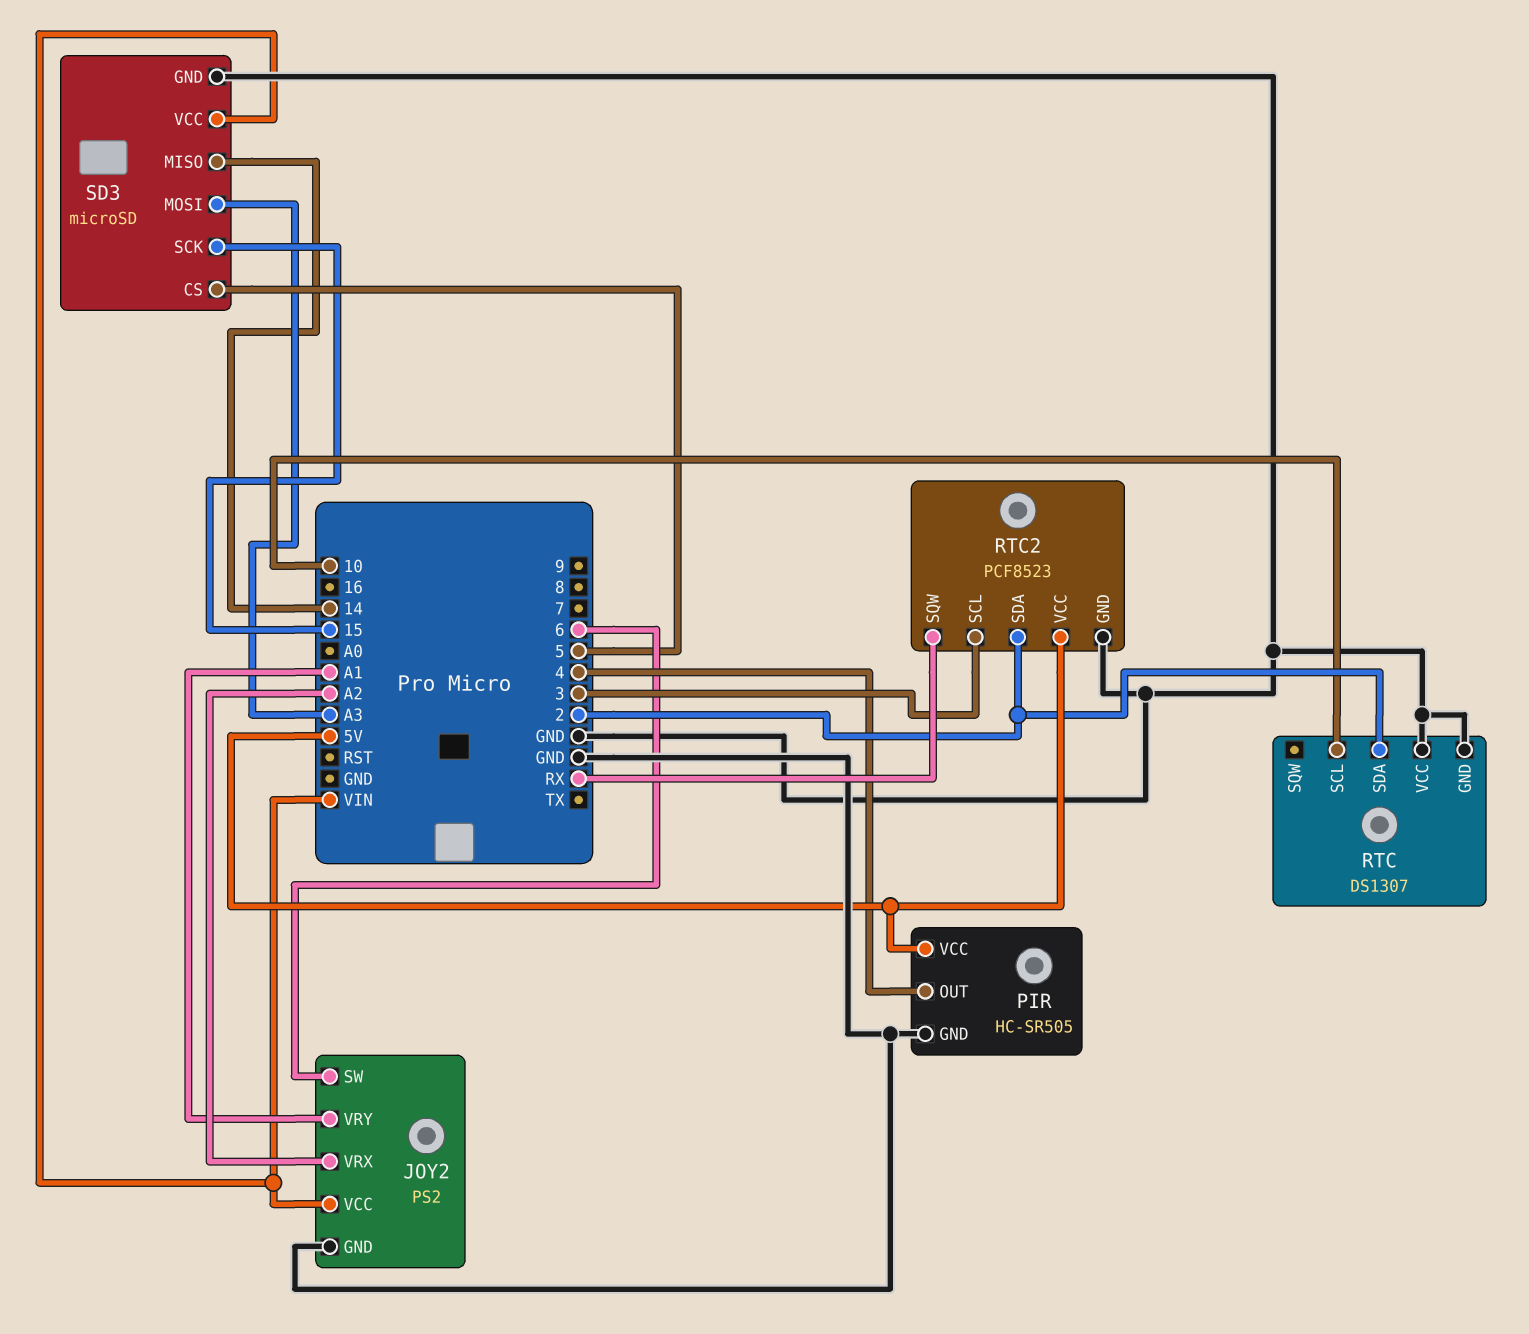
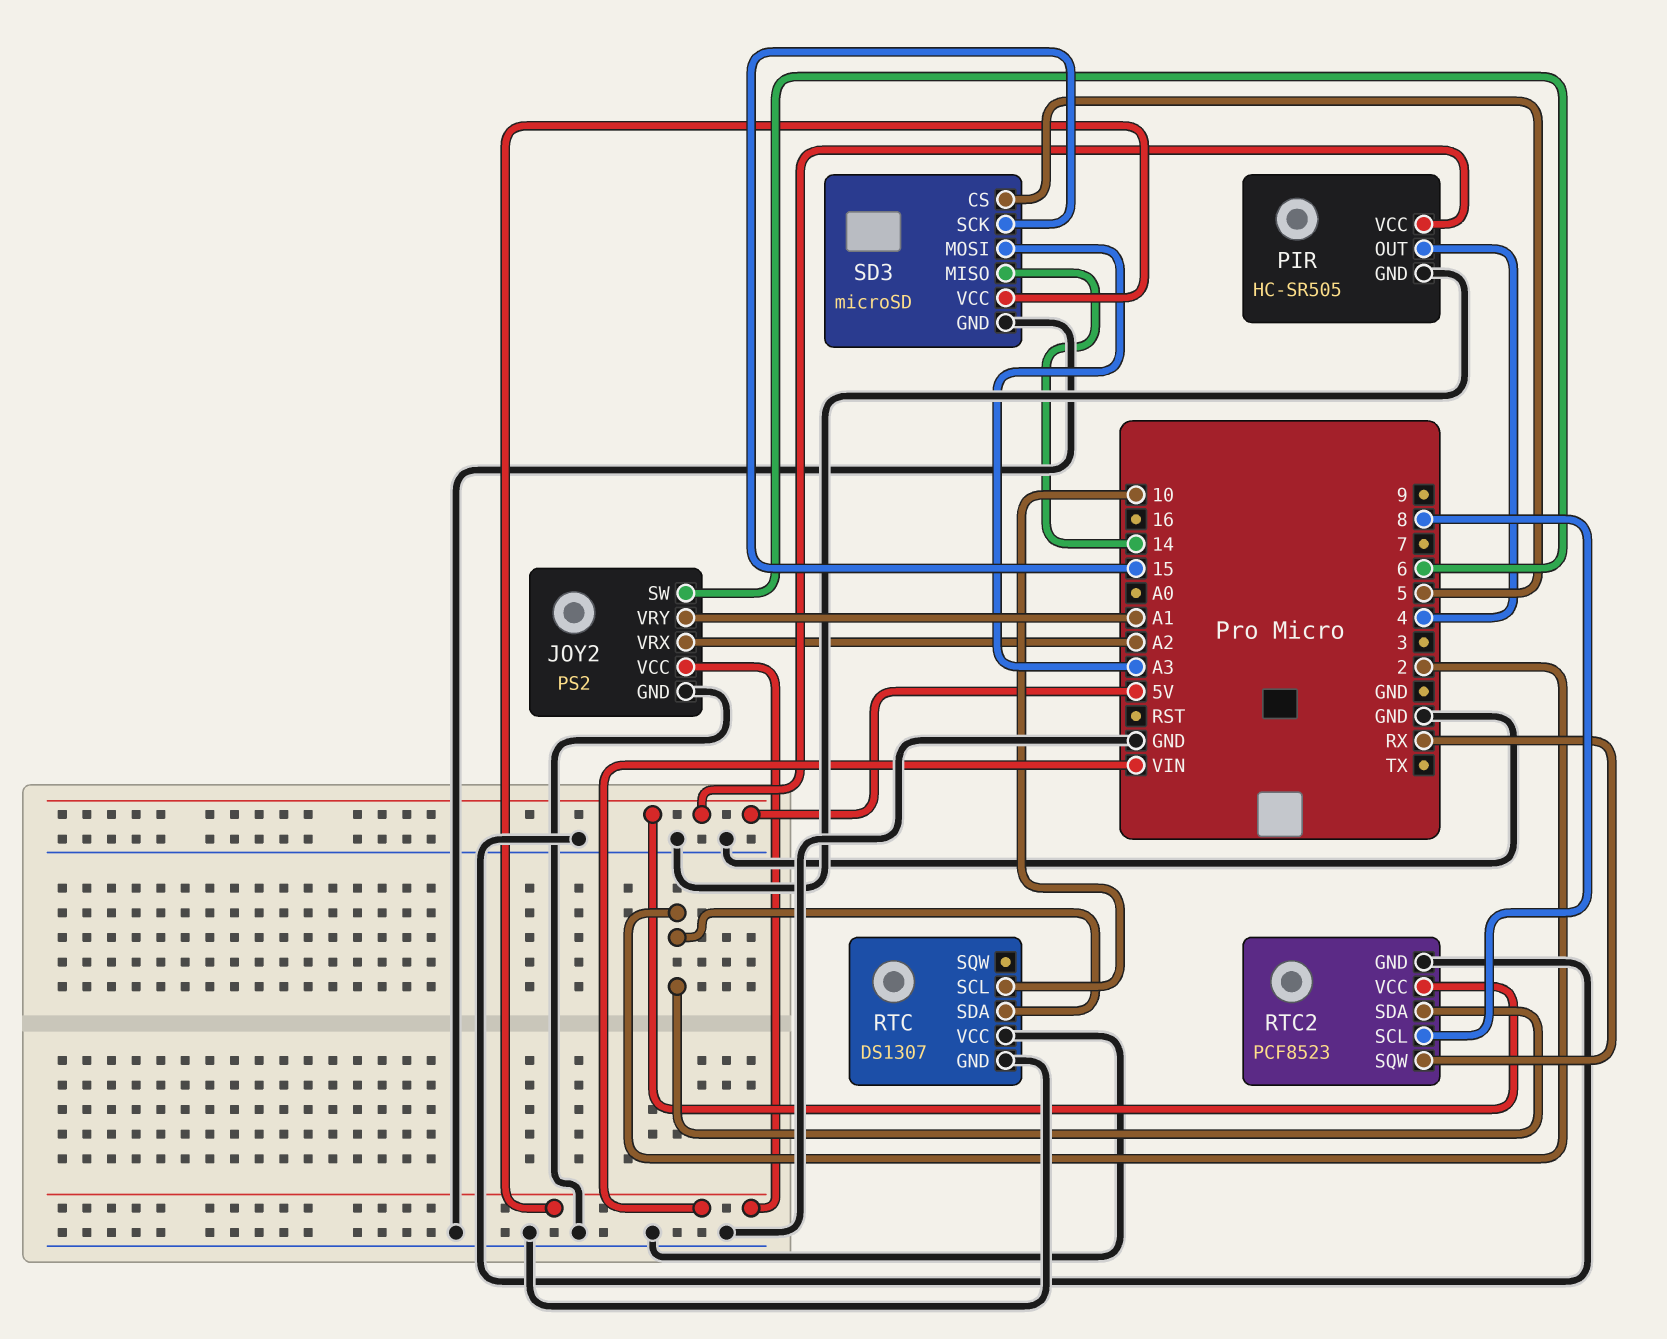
RTC2 pin SCL: 3 -> 8

